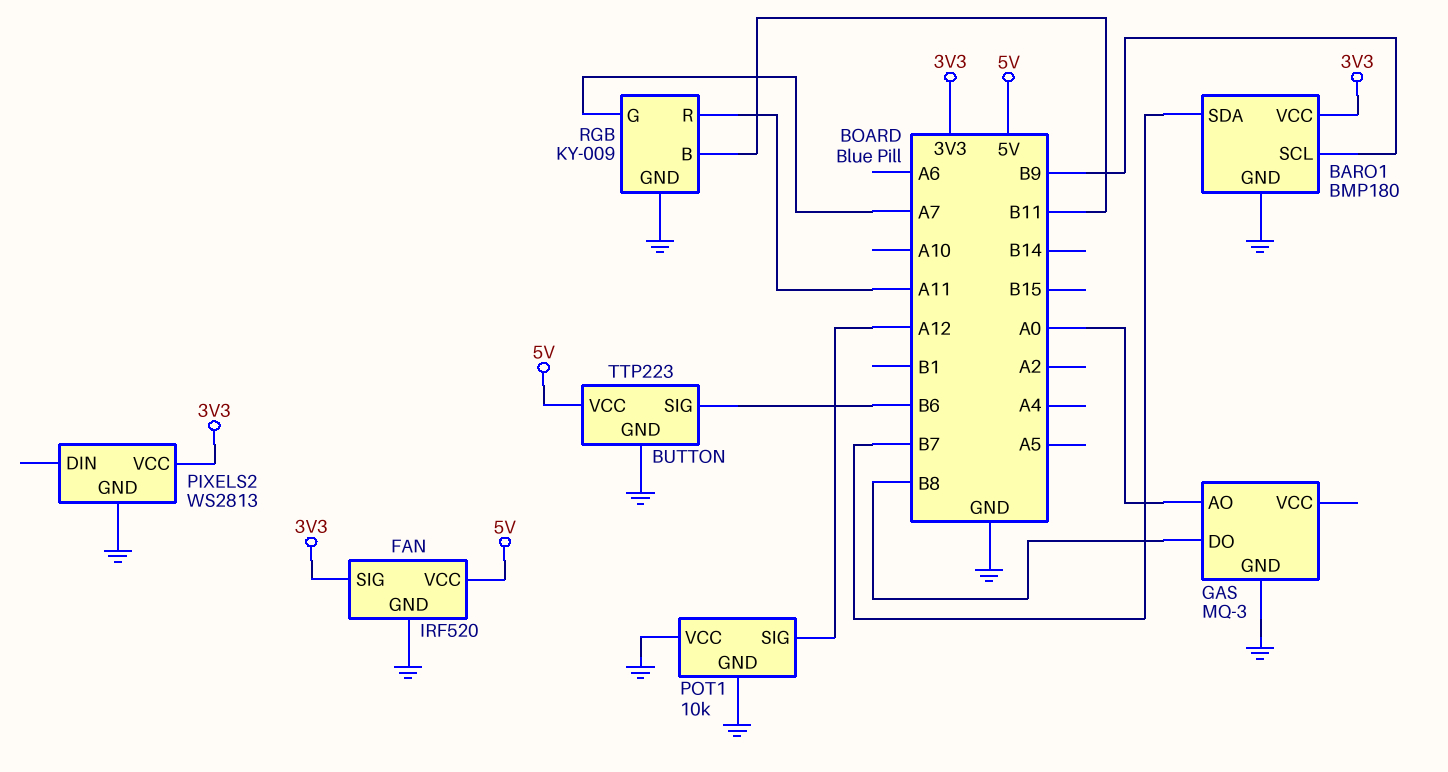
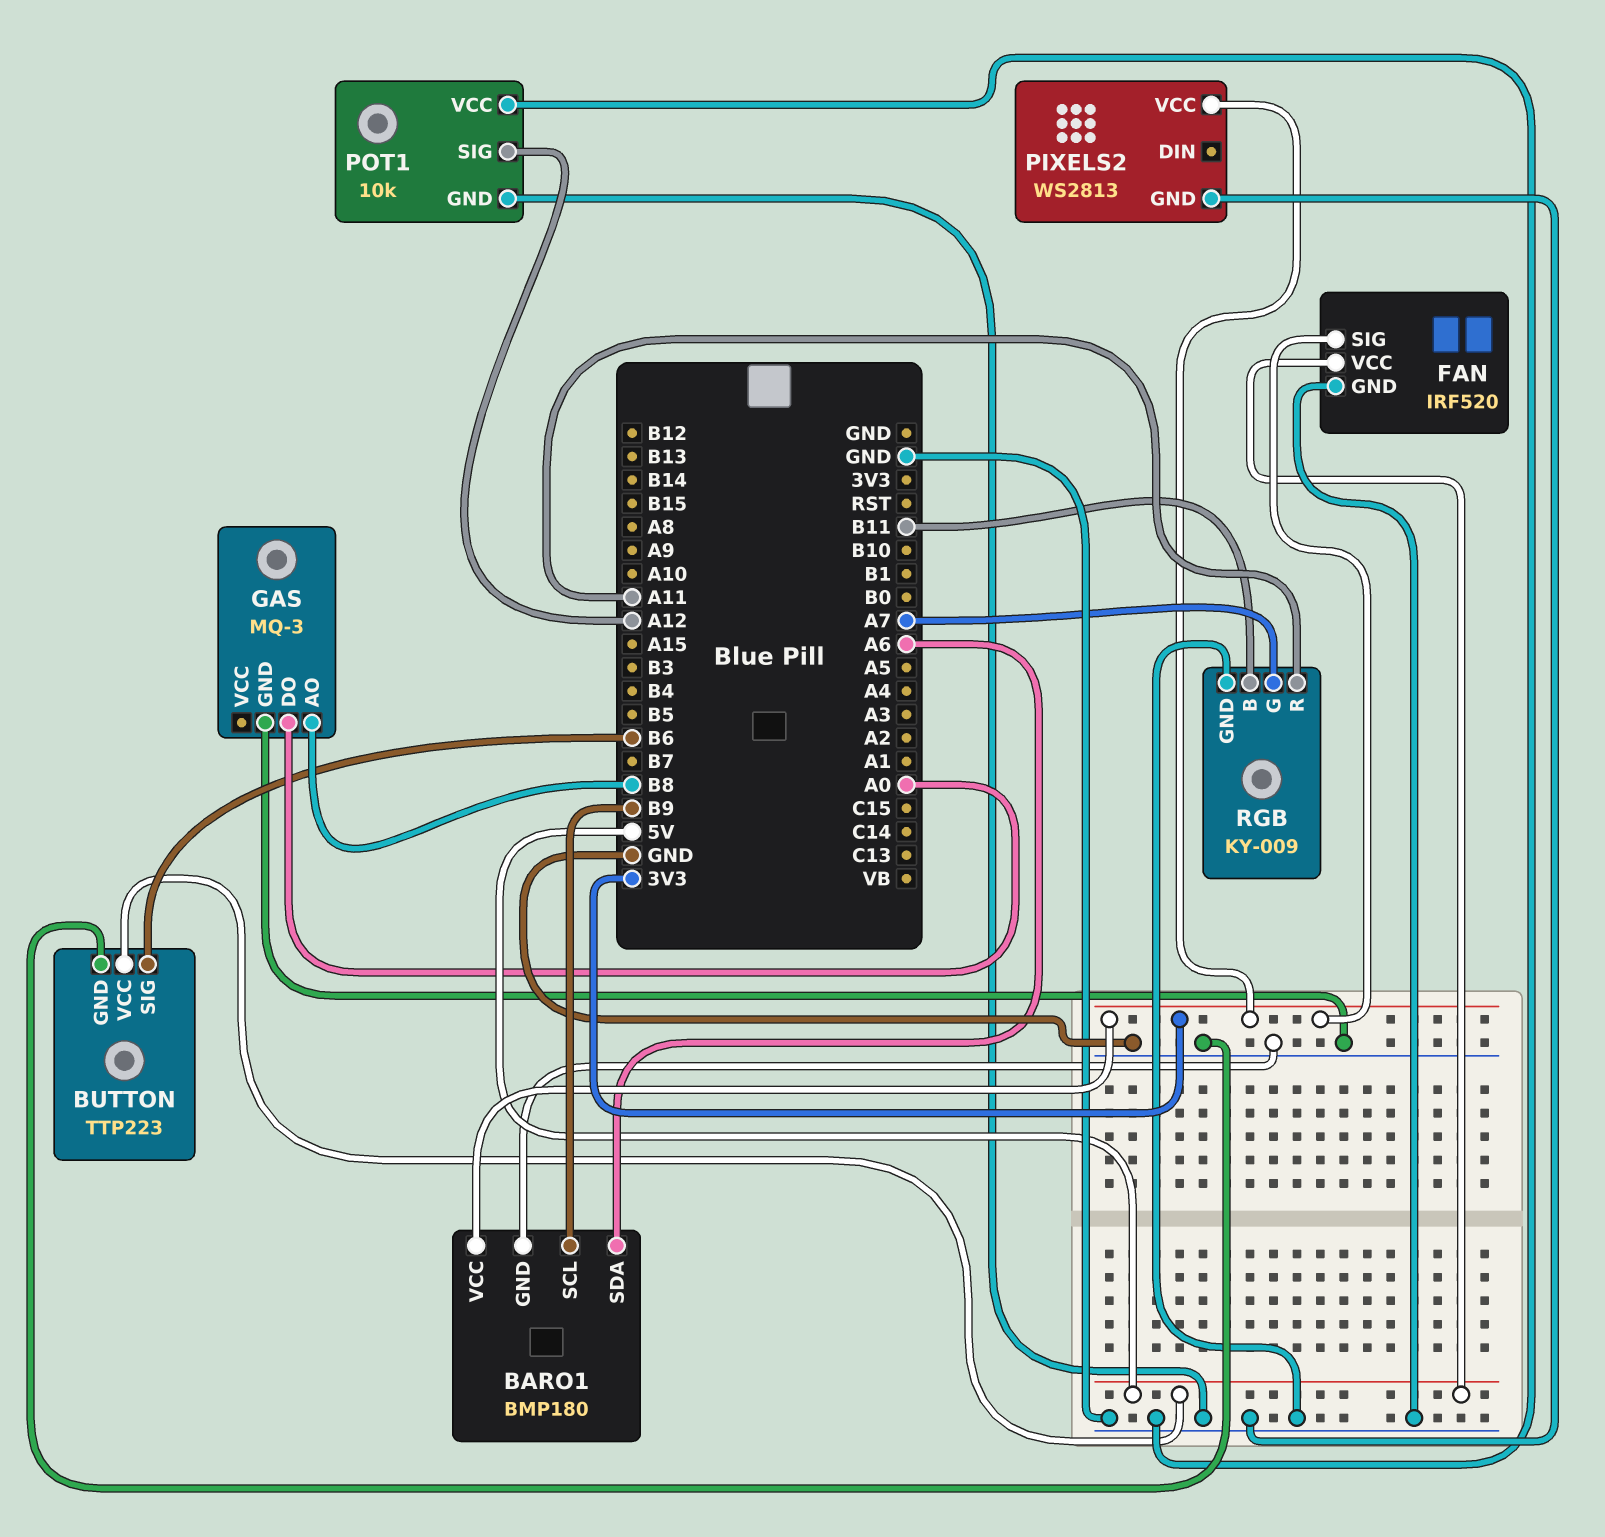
BARO1 pin SDA: B7 -> A6
GAS pin AO: A0 -> B8
GAS pin DO: B8 -> A0

